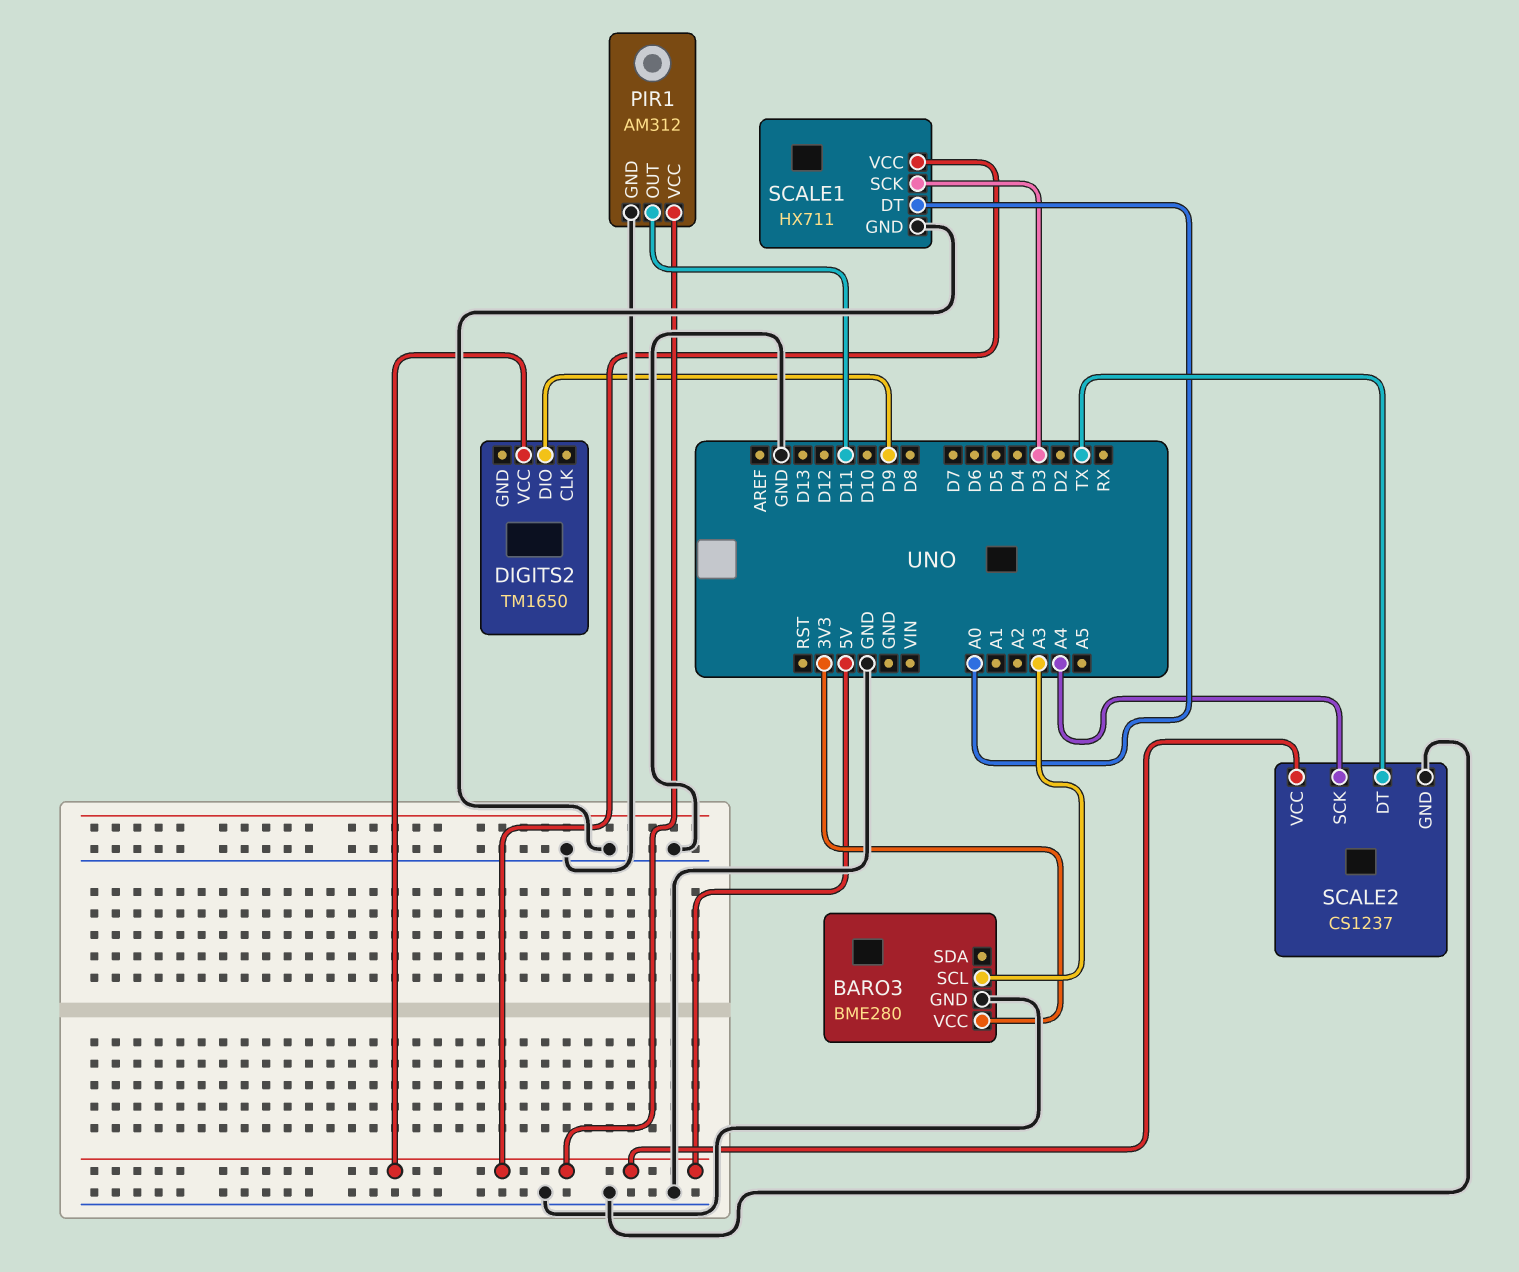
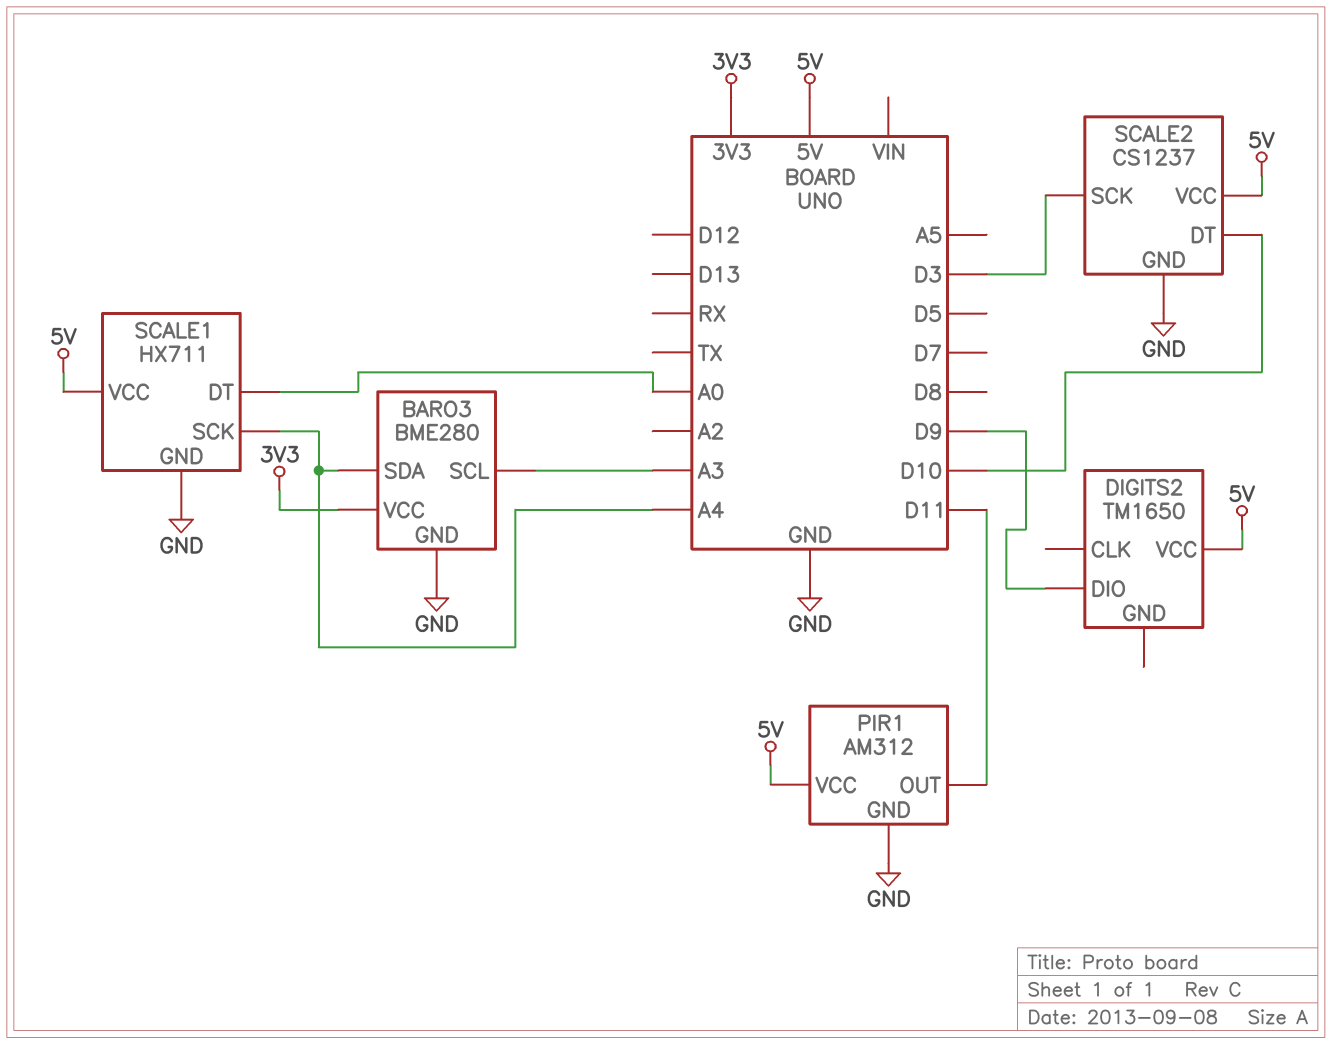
BARO3 pin SDA: none -> A4
SCALE1 pin SCK: D3 -> A4
SCALE2 pin DT: TX -> D10
SCALE2 pin SCK: A4 -> D3

